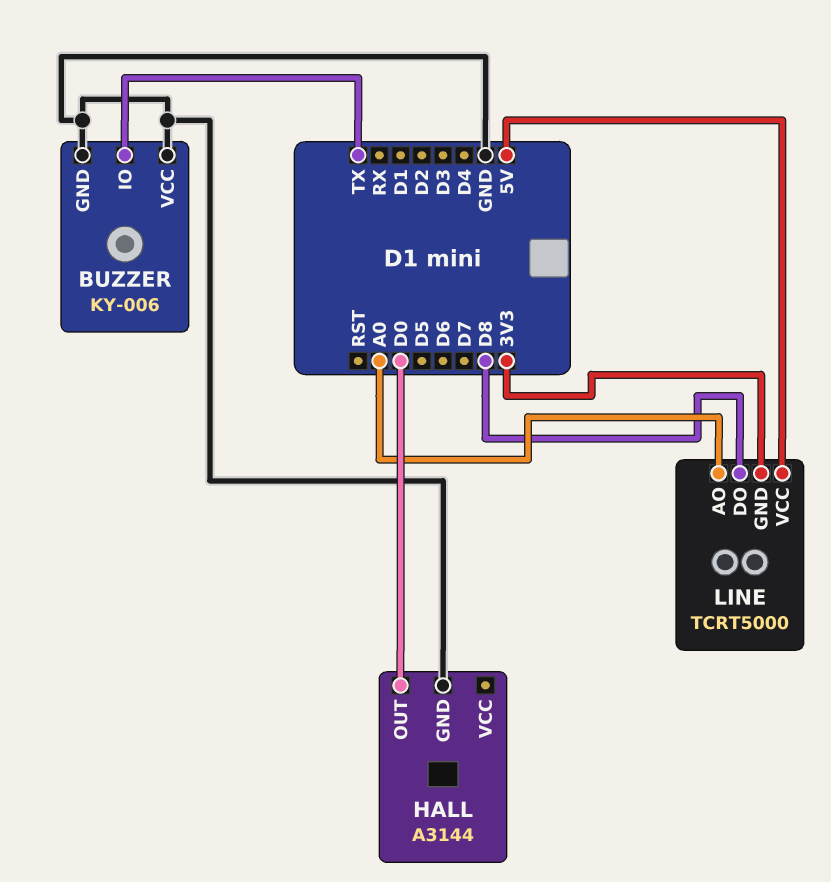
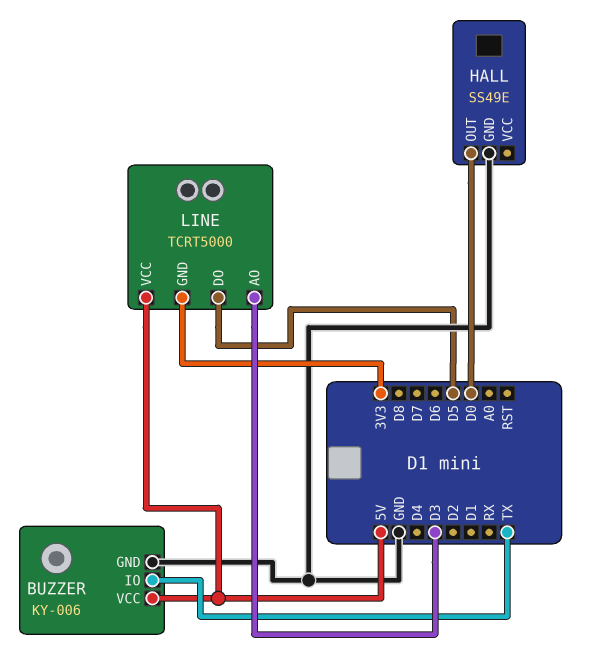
BUZZER pin VCC: GND -> 5V
HALL: A3144 -> SS49E
LINE pin AO: A0 -> D3
LINE pin DO: D8 -> D5

